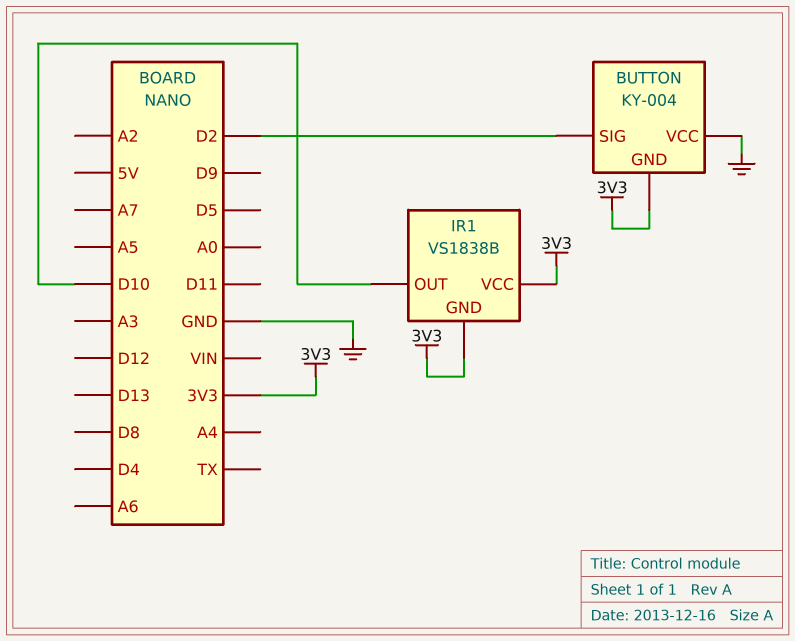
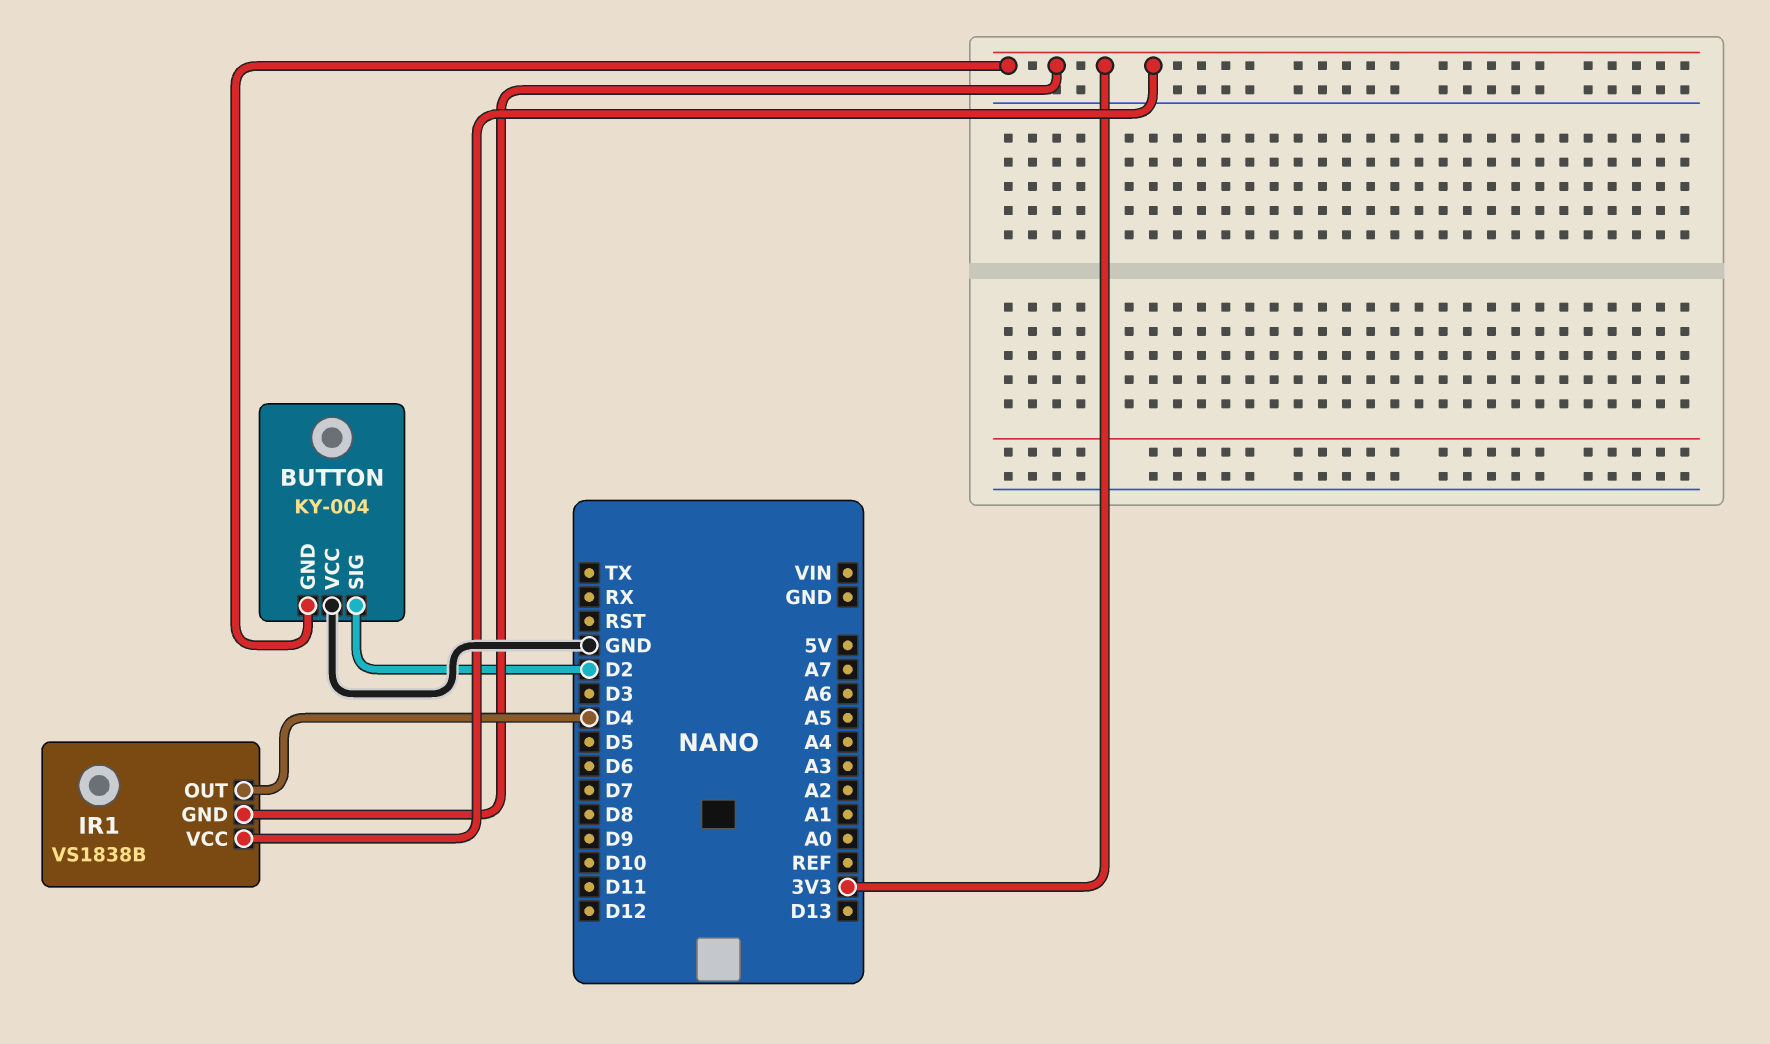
IR1 pin OUT: D10 -> D4

